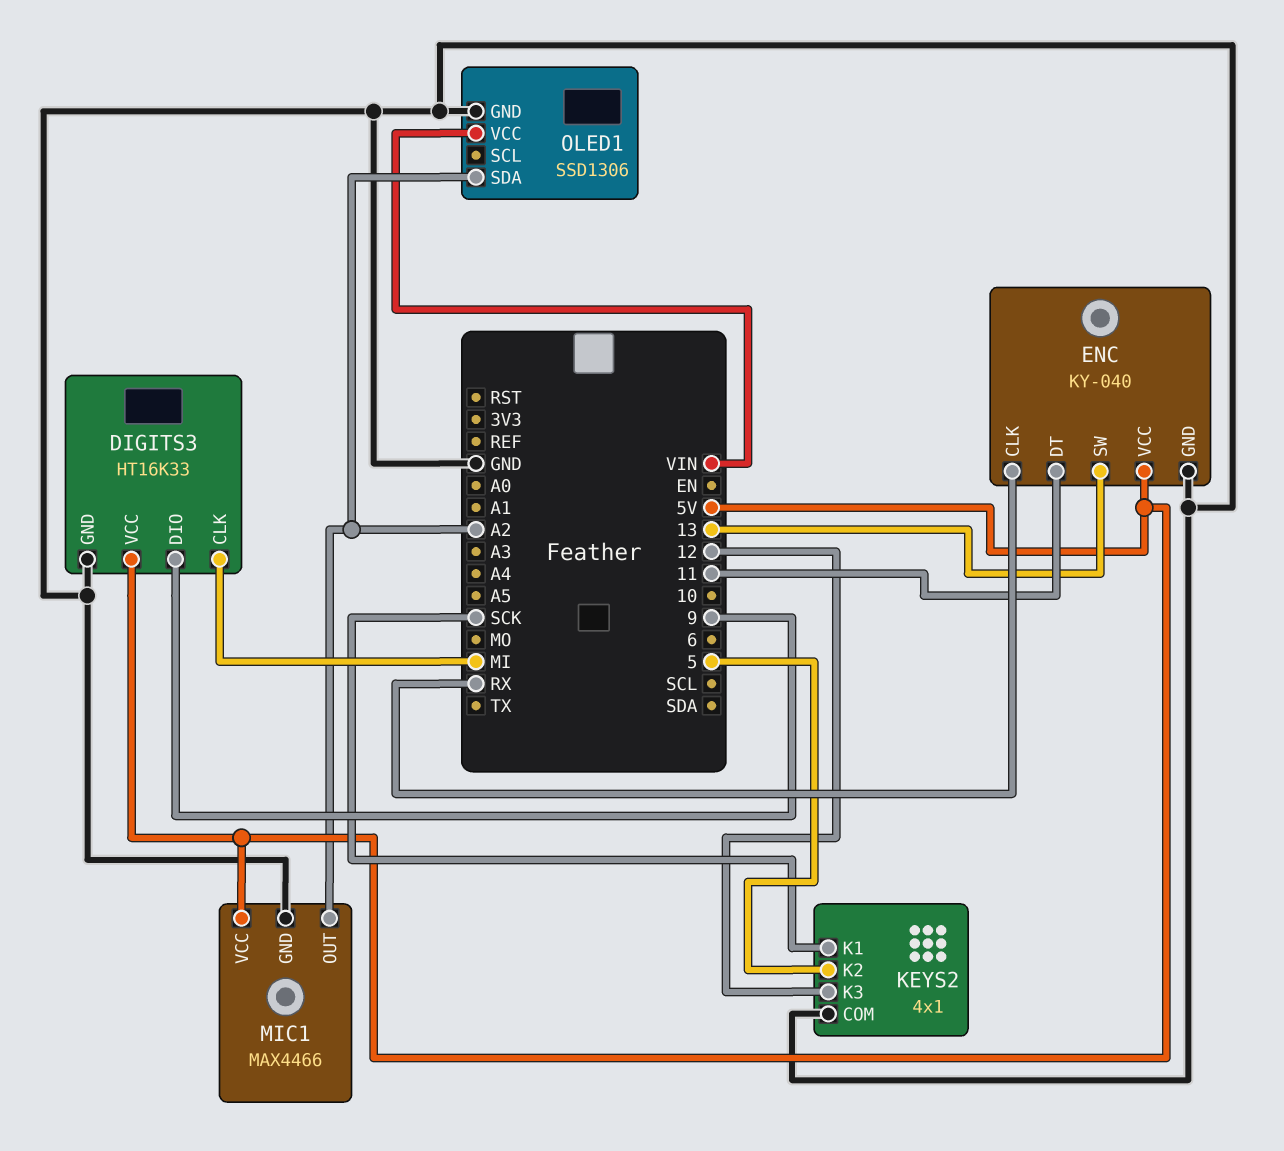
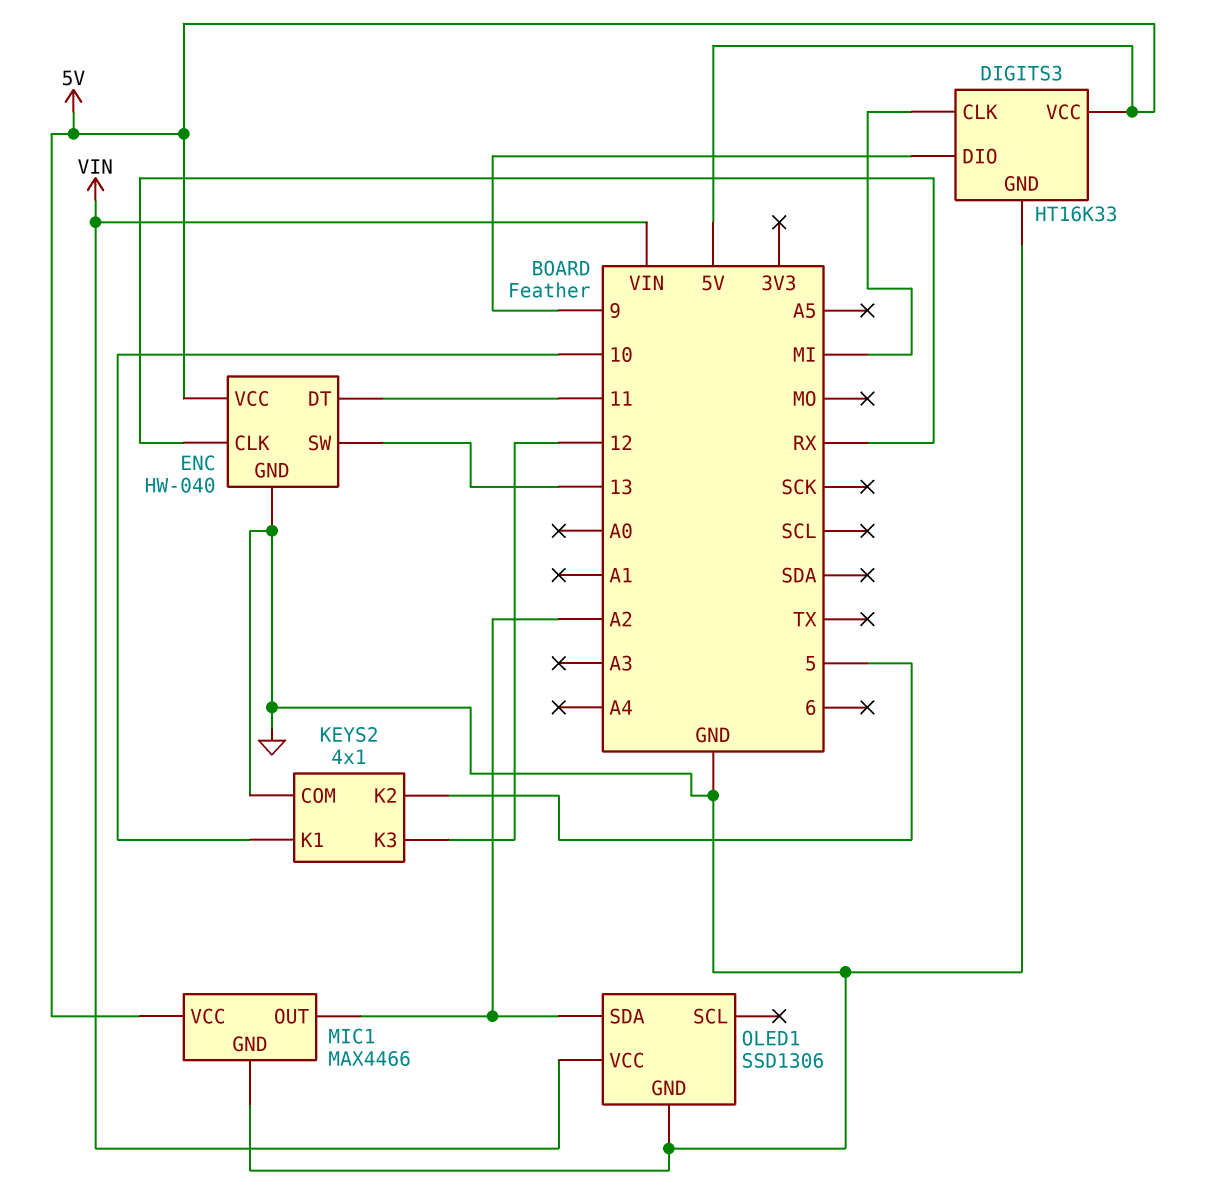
ENC: KY-040 -> HW-040
KEYS2 pin K1: SCK -> 10

